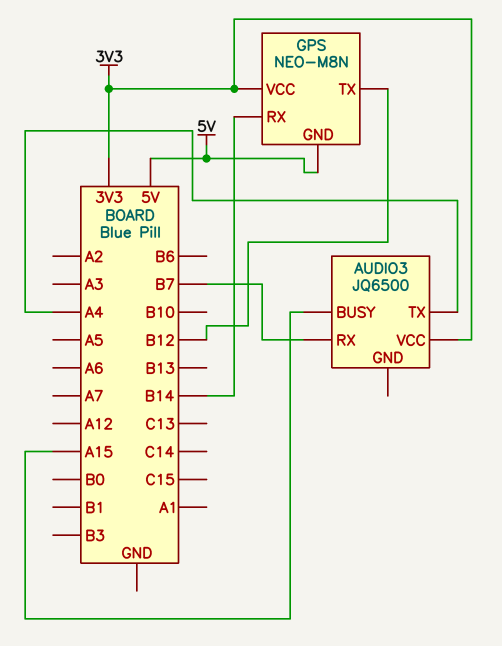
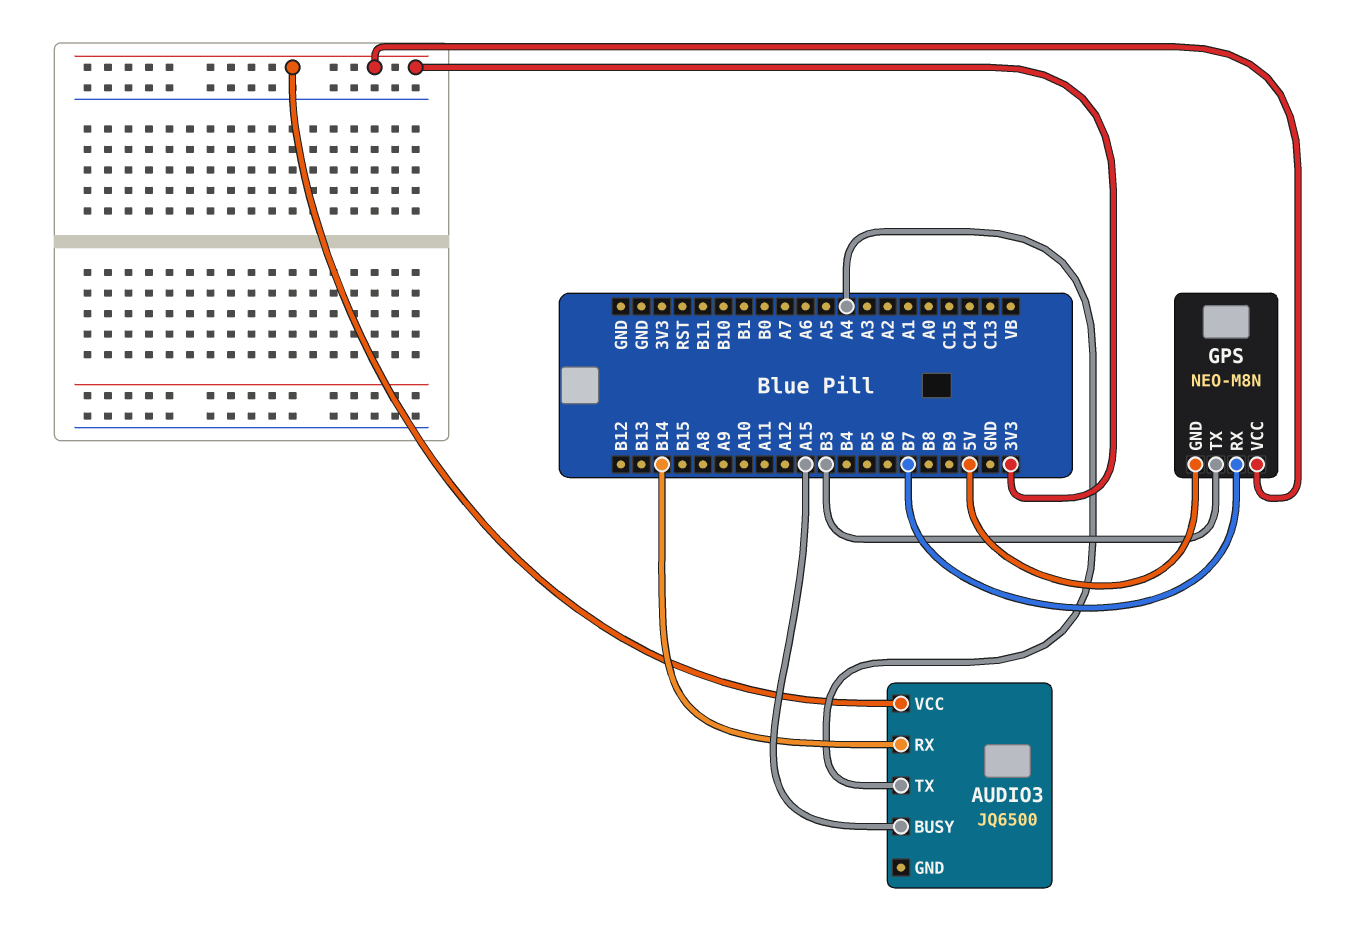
AUDIO3 pin RX: B7 -> B14
GPS pin RX: B14 -> B7
GPS pin TX: B12 -> B3

